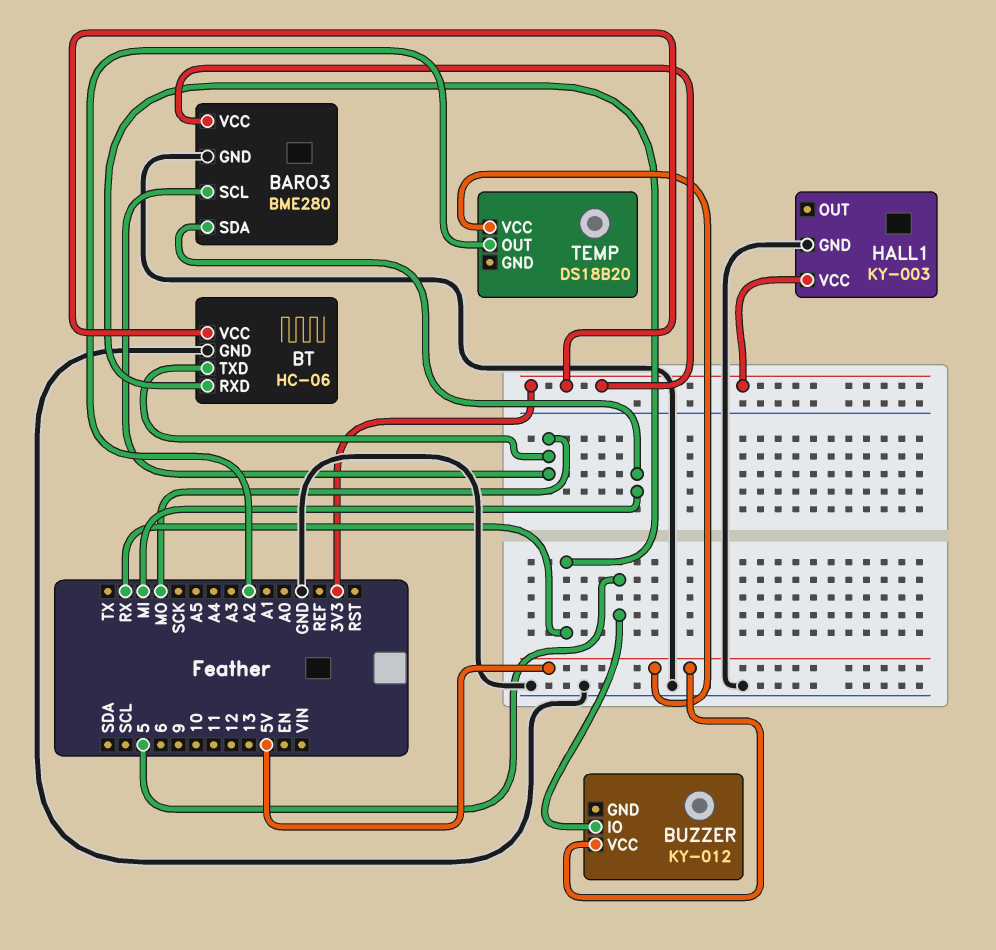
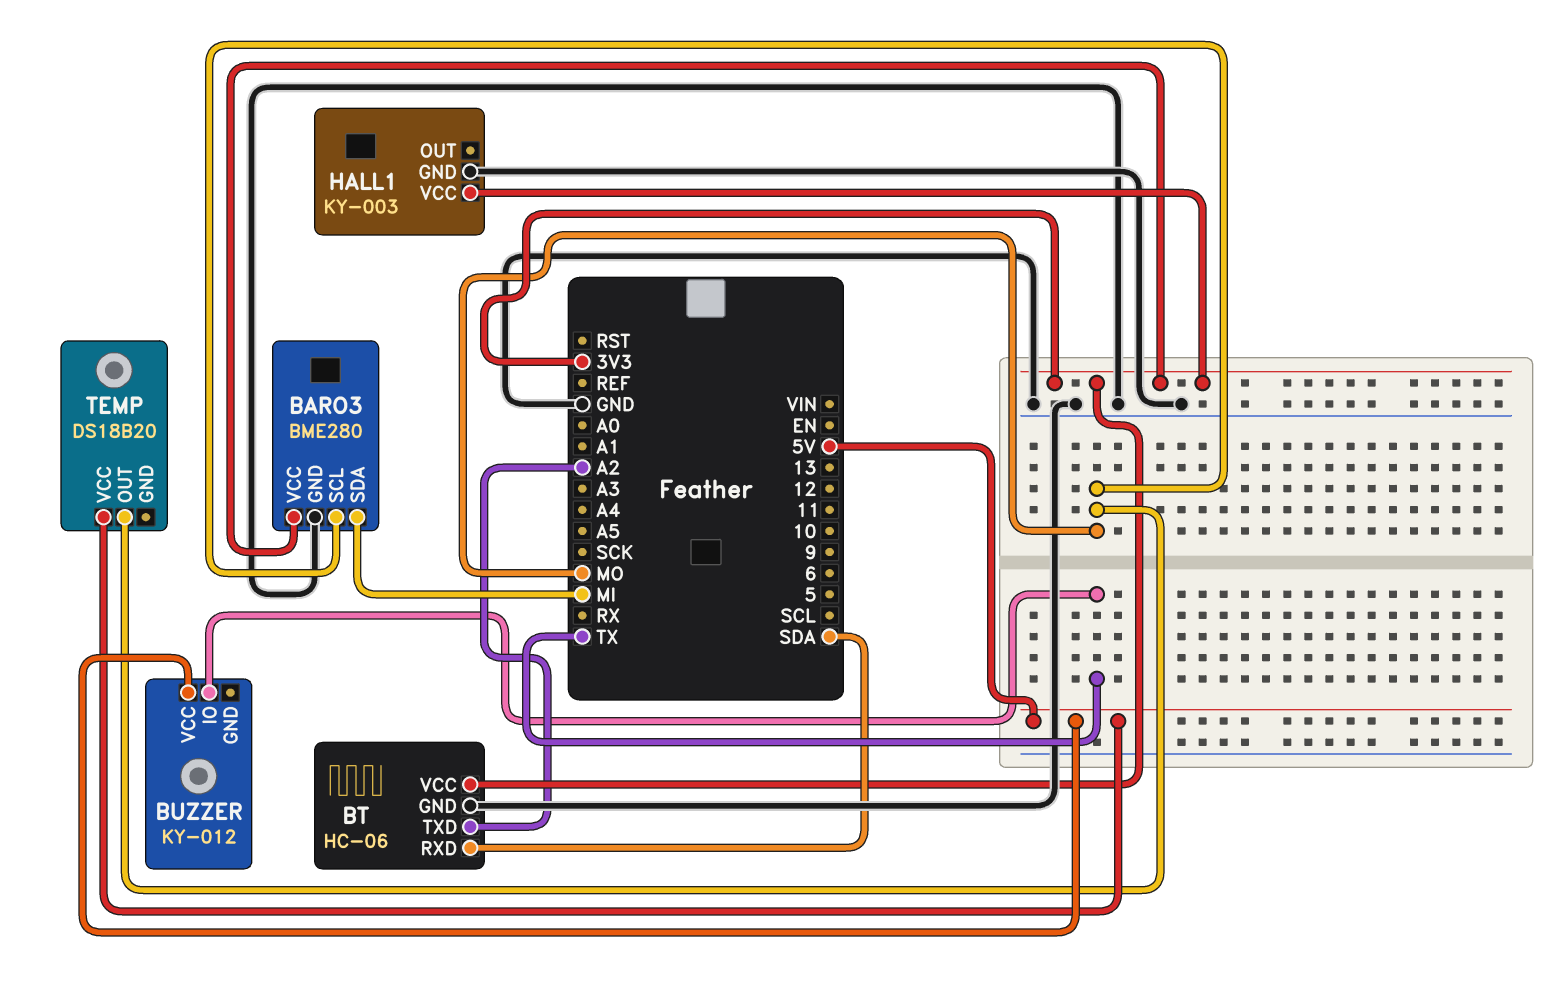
BT pin RXD: RX -> SDA
BT pin TXD: MO -> A2
BUZZER pin IO: 5 -> TX
TEMP pin OUT: A2 -> MO

